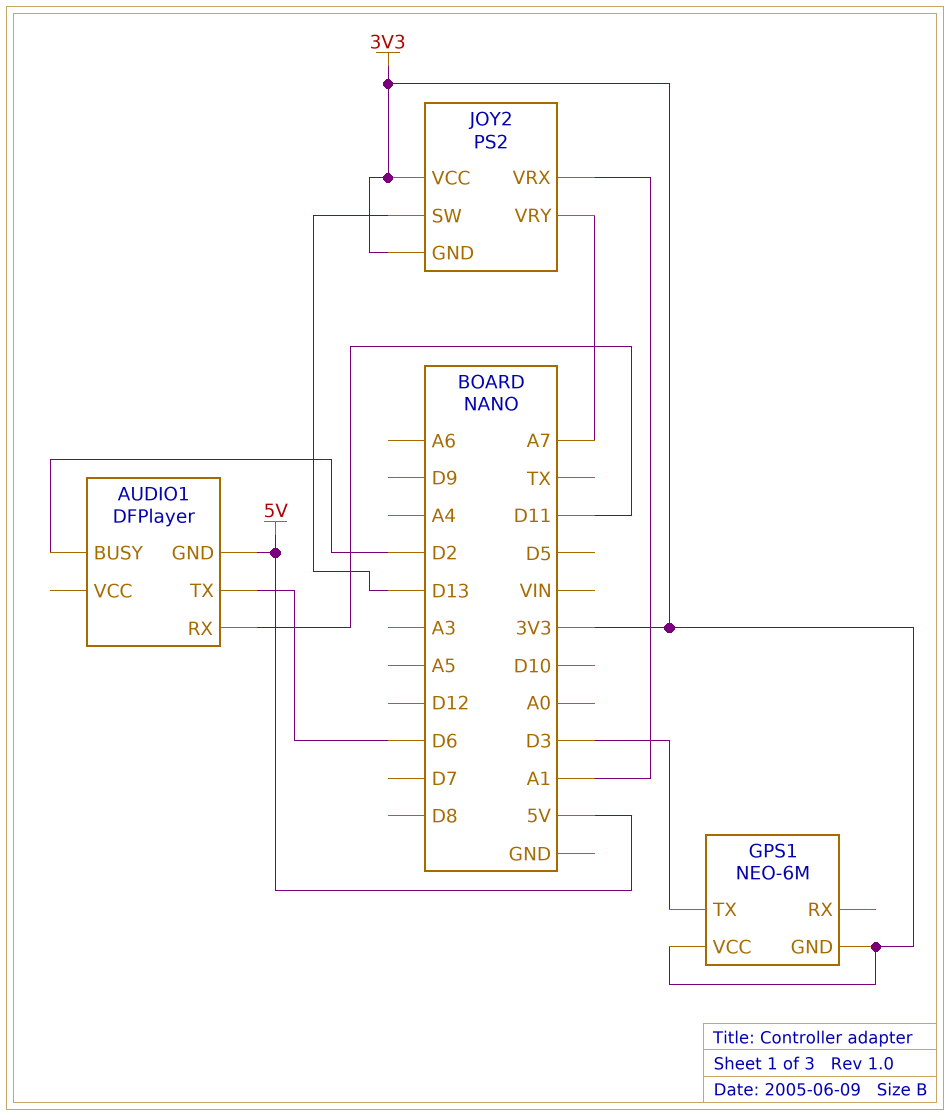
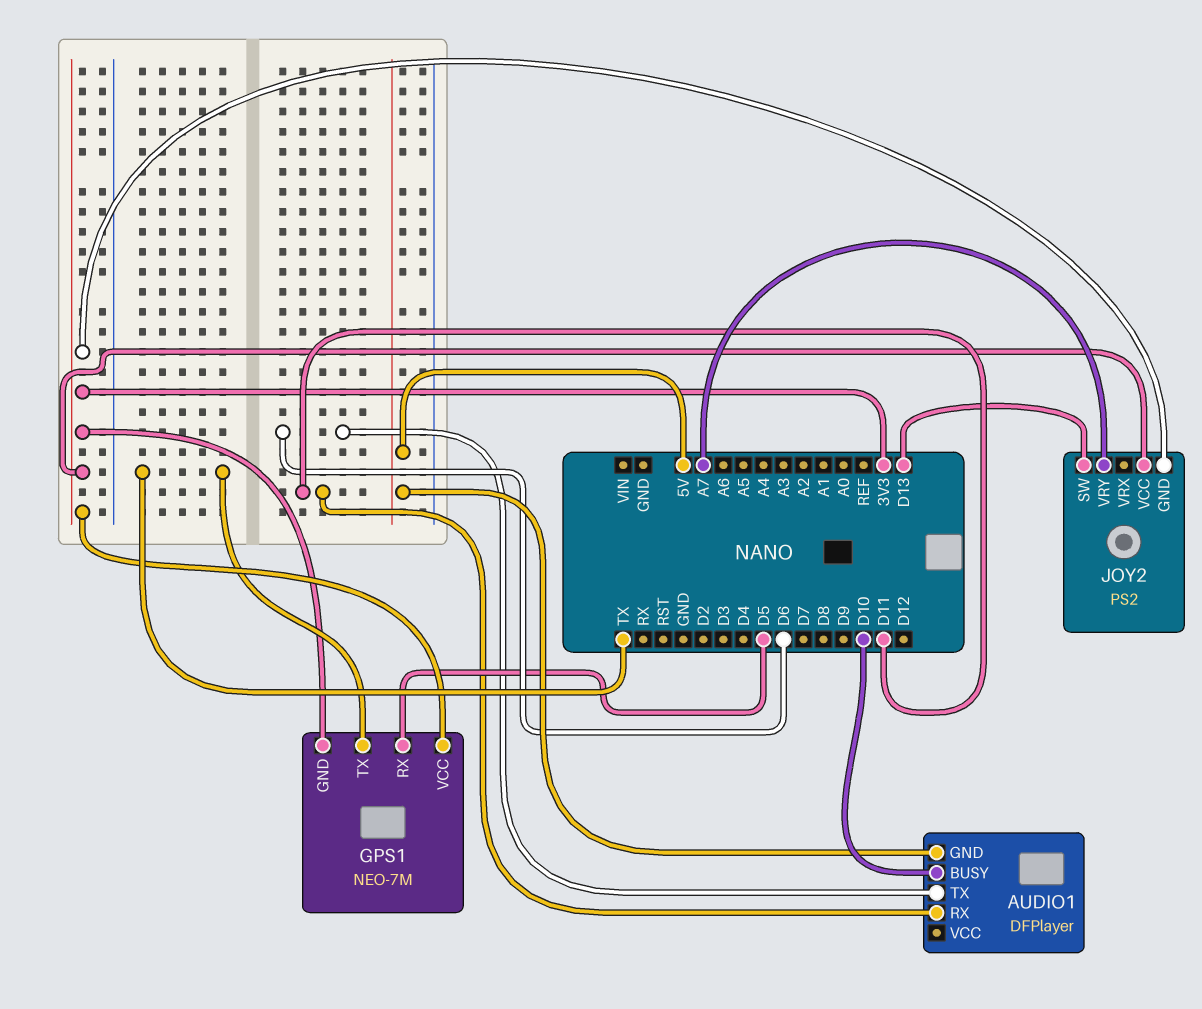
AUDIO1 pin BUSY: D2 -> D10
GPS1: NEO-6M -> NEO-7M
GPS1 pin RX: none -> D5
GPS1 pin TX: D3 -> TX
JOY2 pin VRX: A1 -> none

